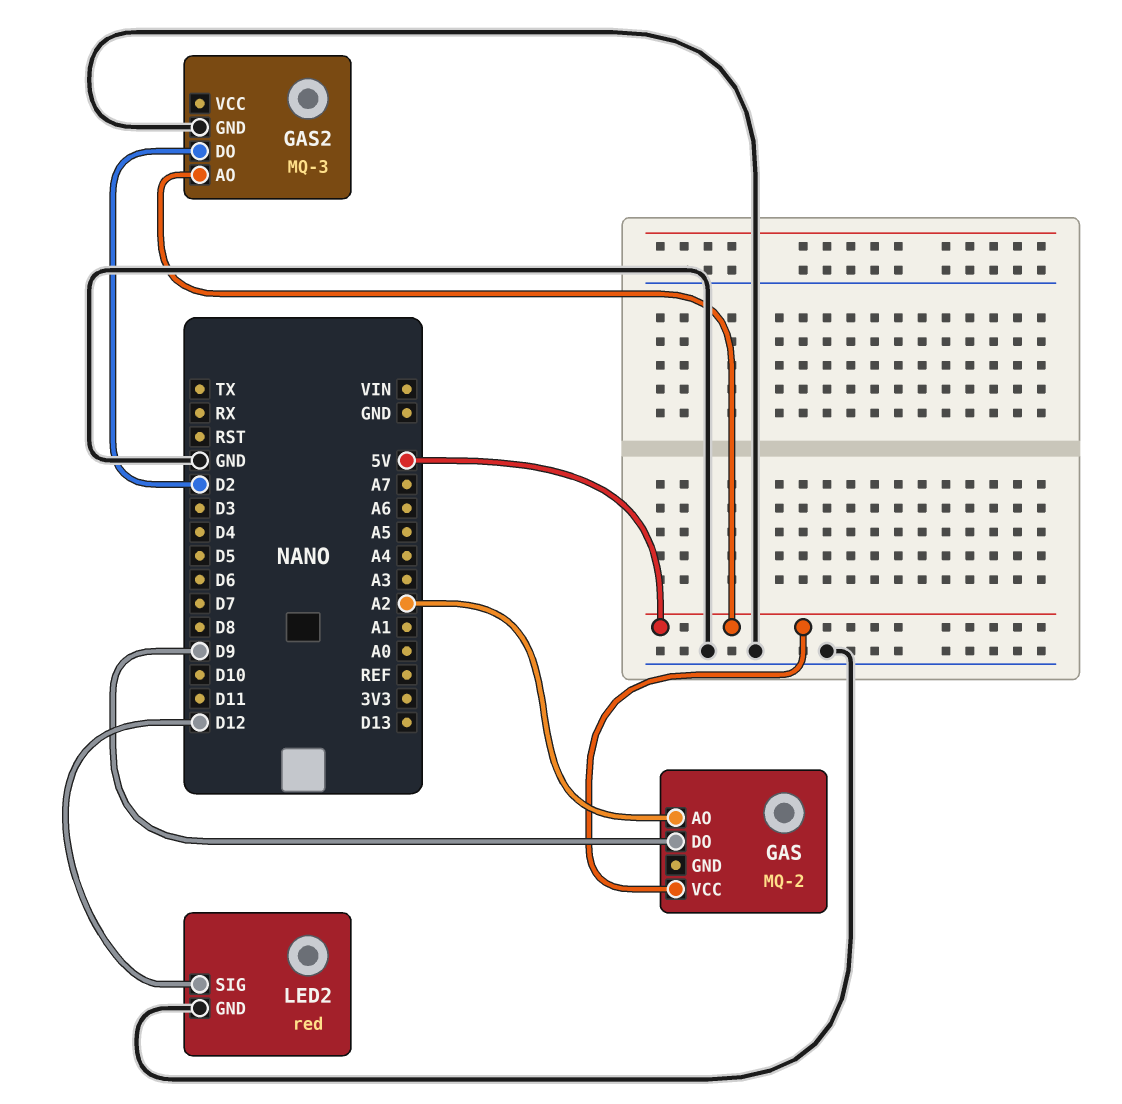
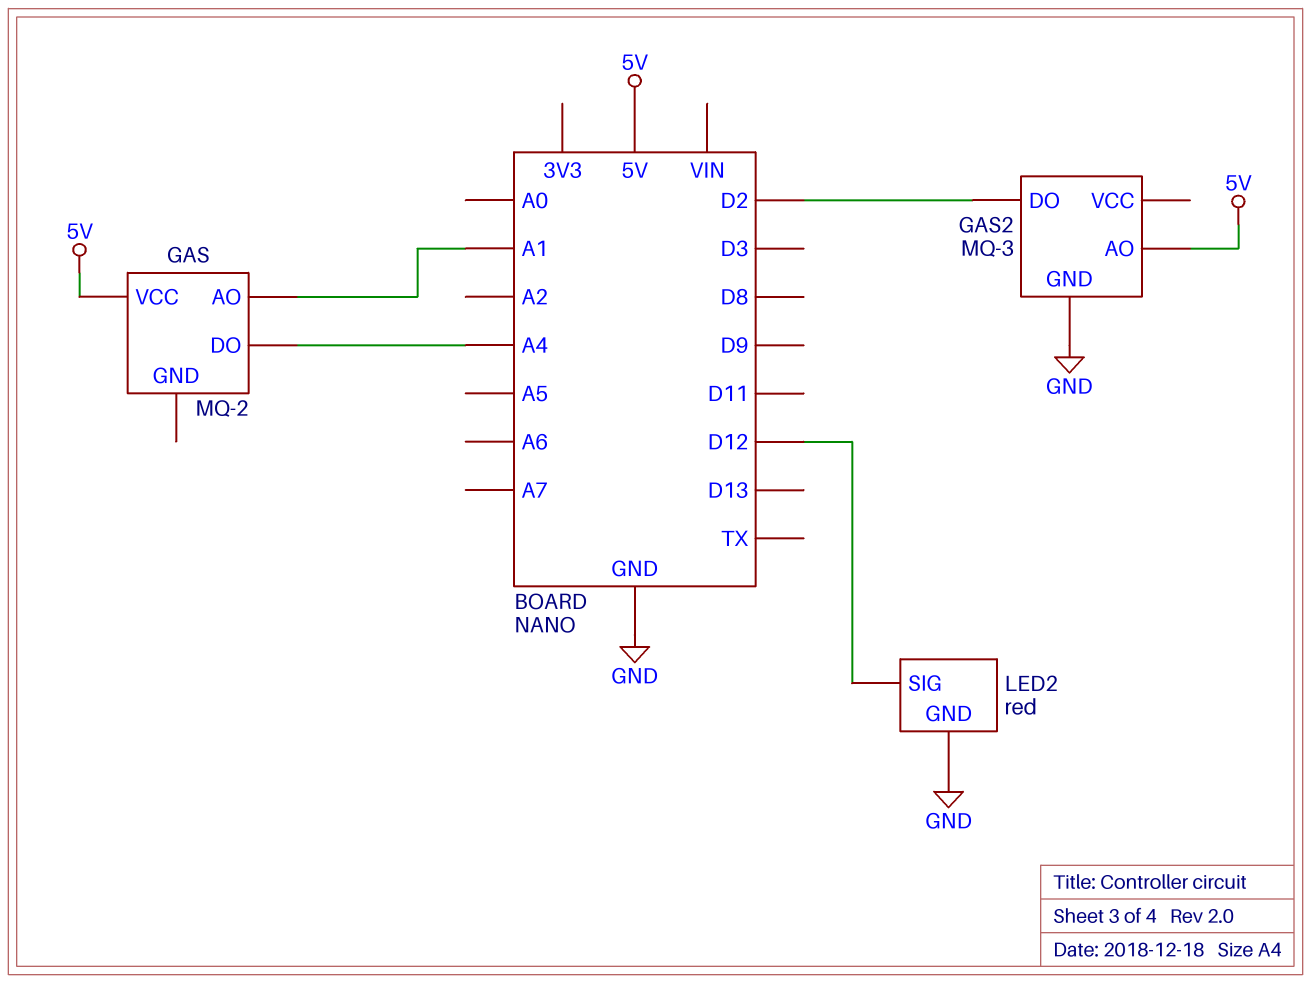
GAS pin AO: A2 -> A1
GAS pin DO: D9 -> A4

